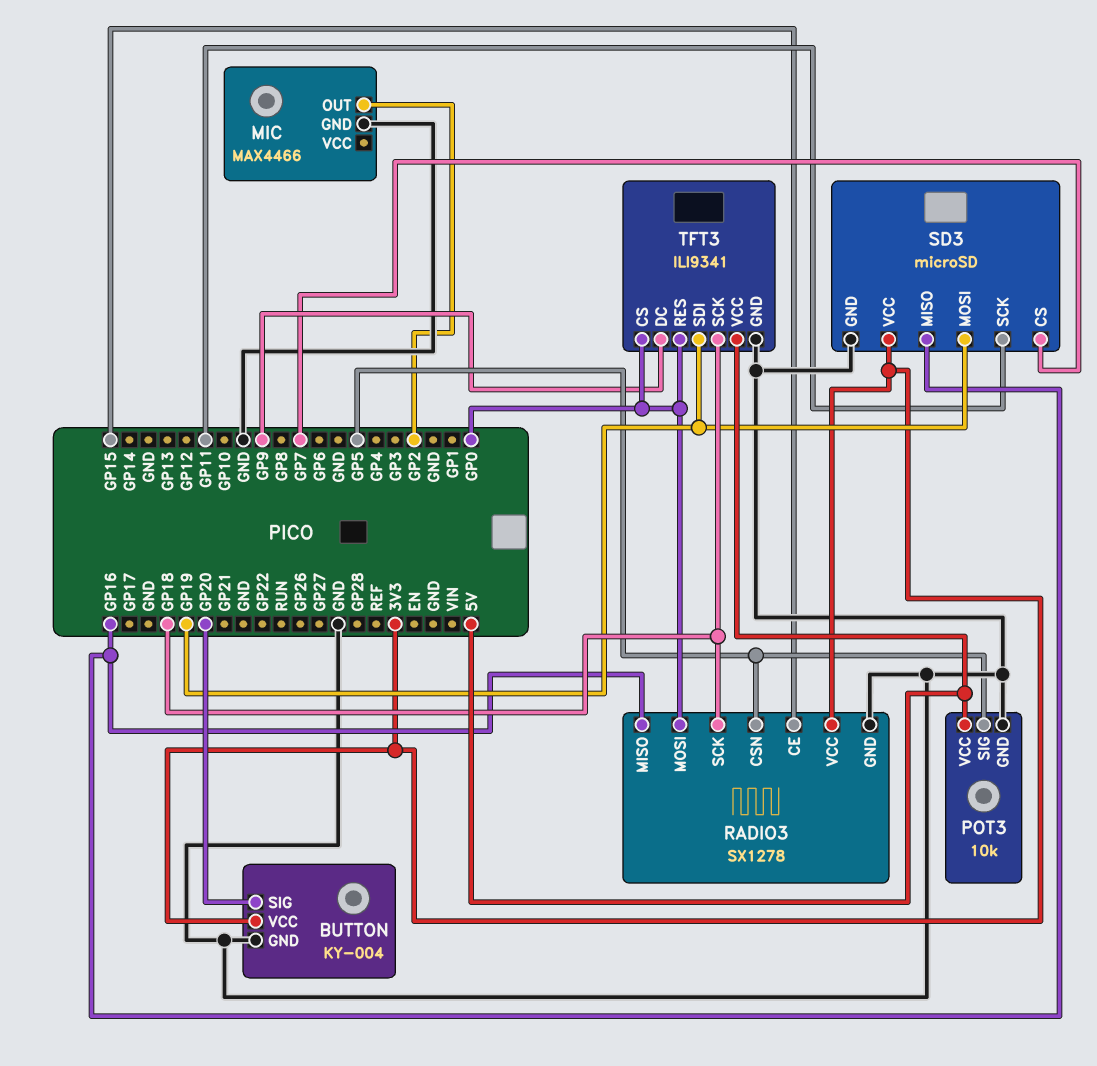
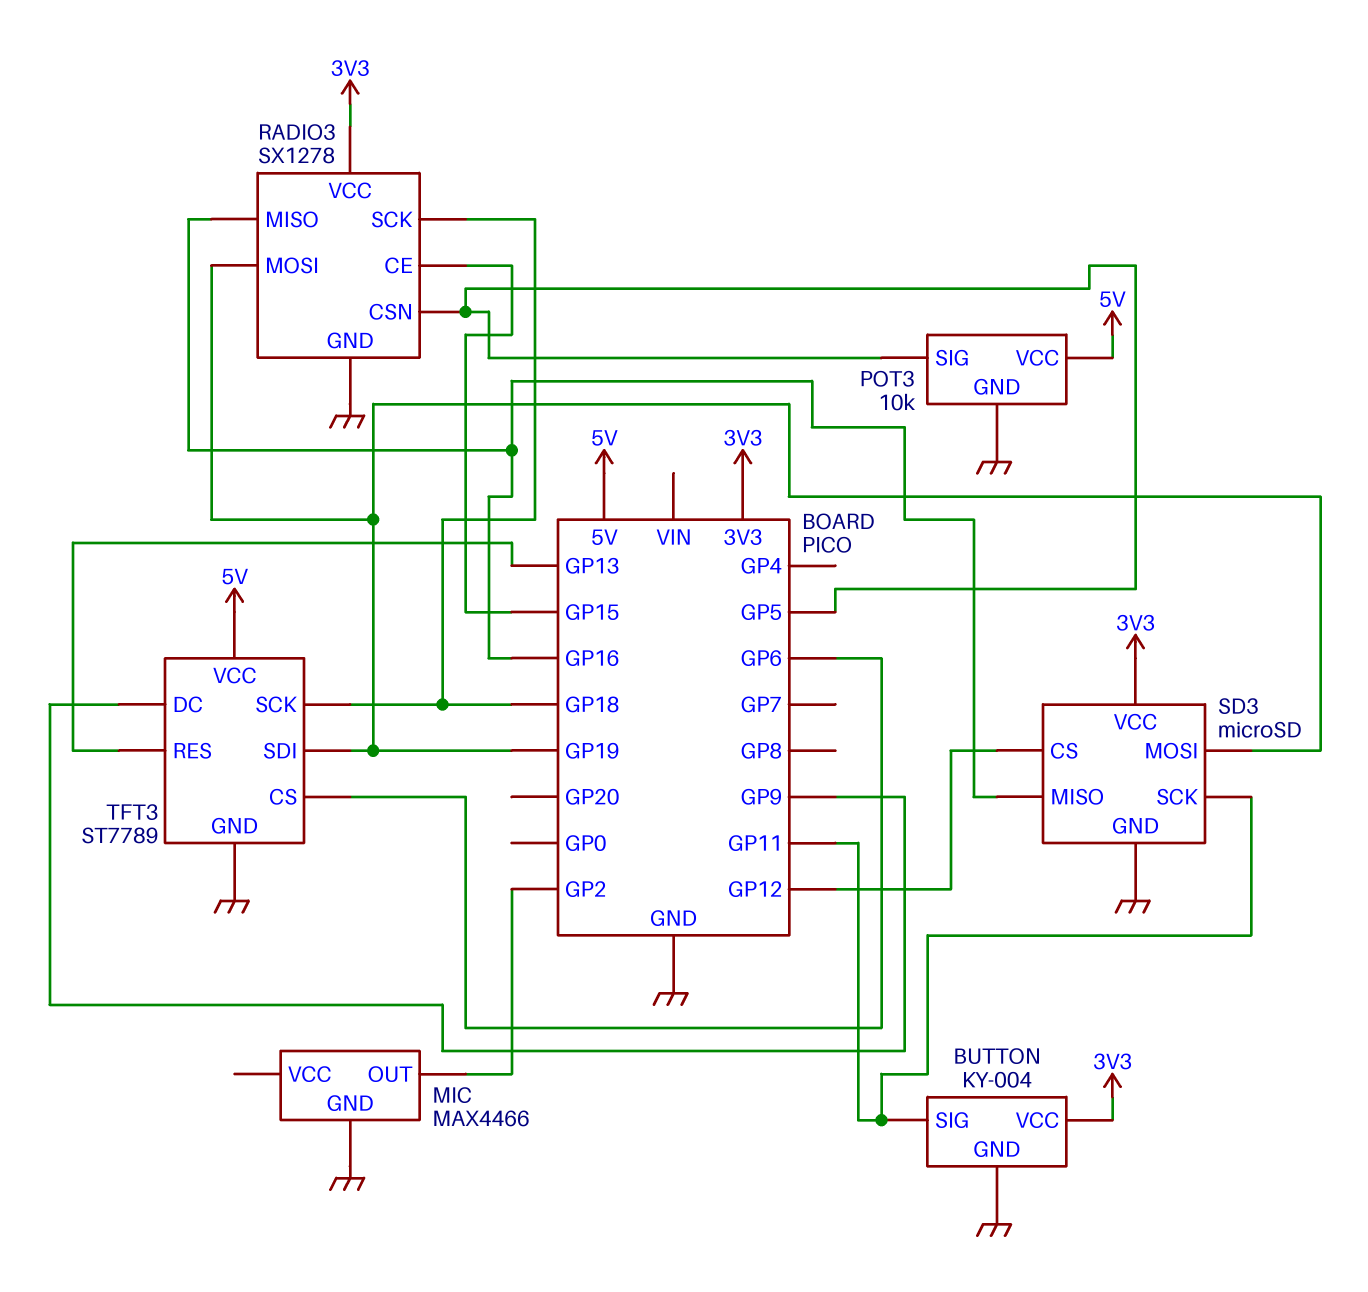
BUTTON pin SIG: GP20 -> GP11
RADIO3 pin MOSI: GP0 -> GP19
SD3 pin CS: GP7 -> GP12
TFT3: ILI9341 -> ST7789
TFT3 pin CS: GP0 -> GP6
TFT3 pin RES: GP0 -> GP13

